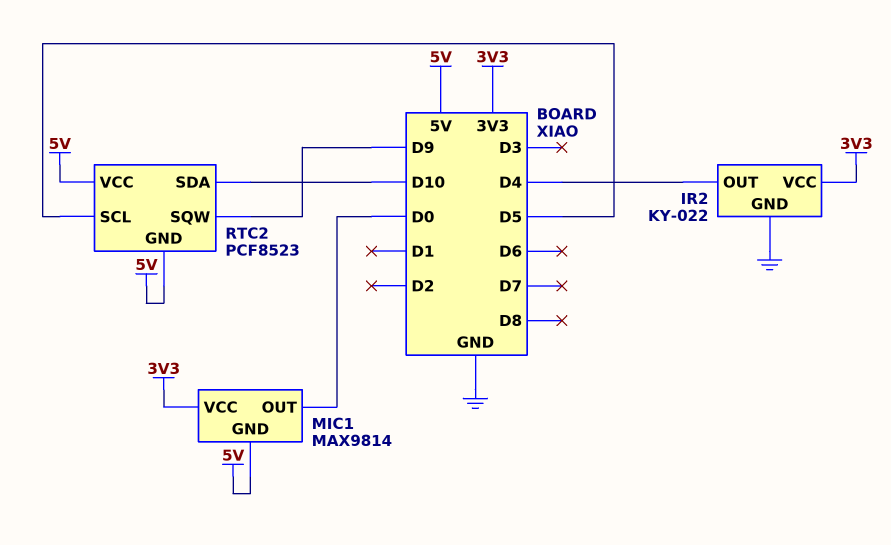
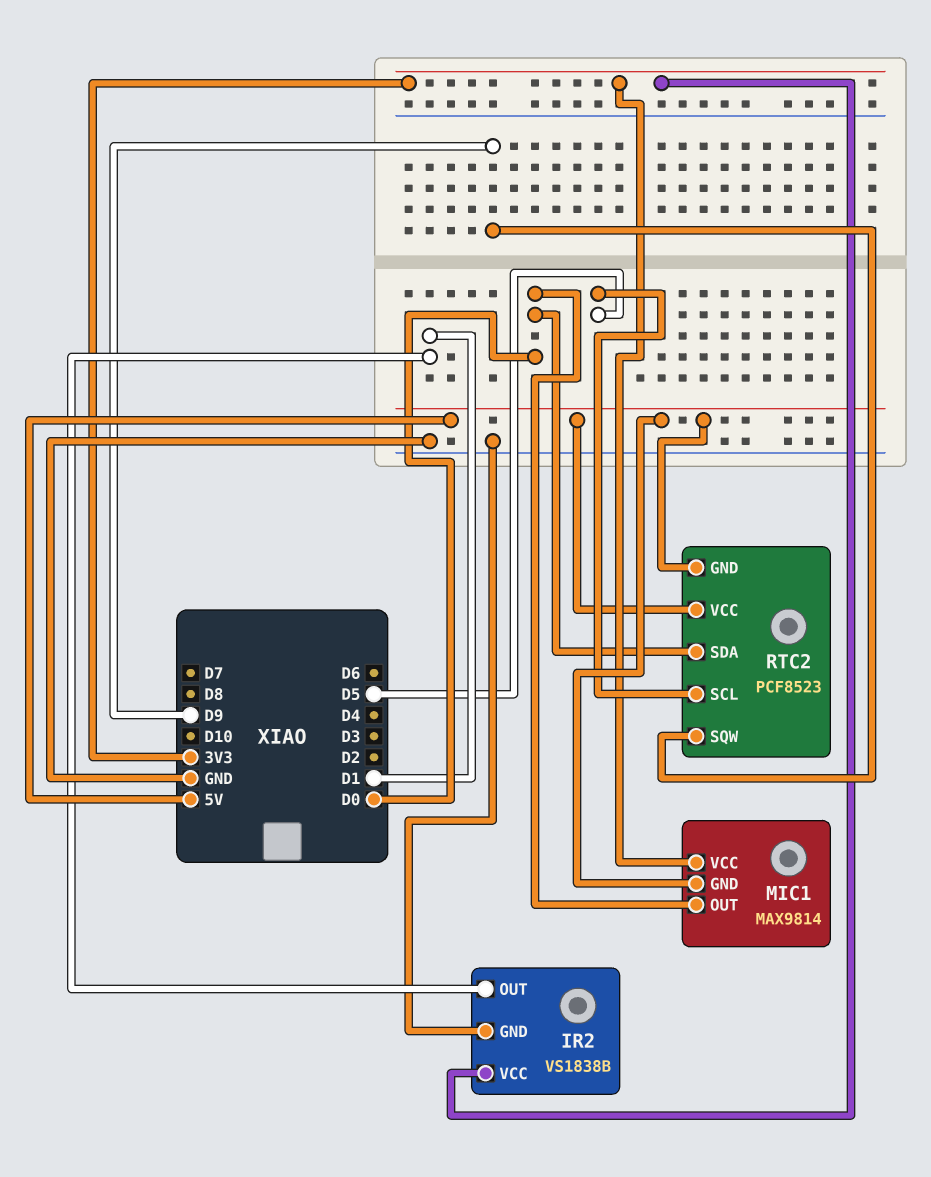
IR2: KY-022 -> VS1838B
IR2 pin OUT: D4 -> D1
RTC2 pin SDA: D10 -> D0

